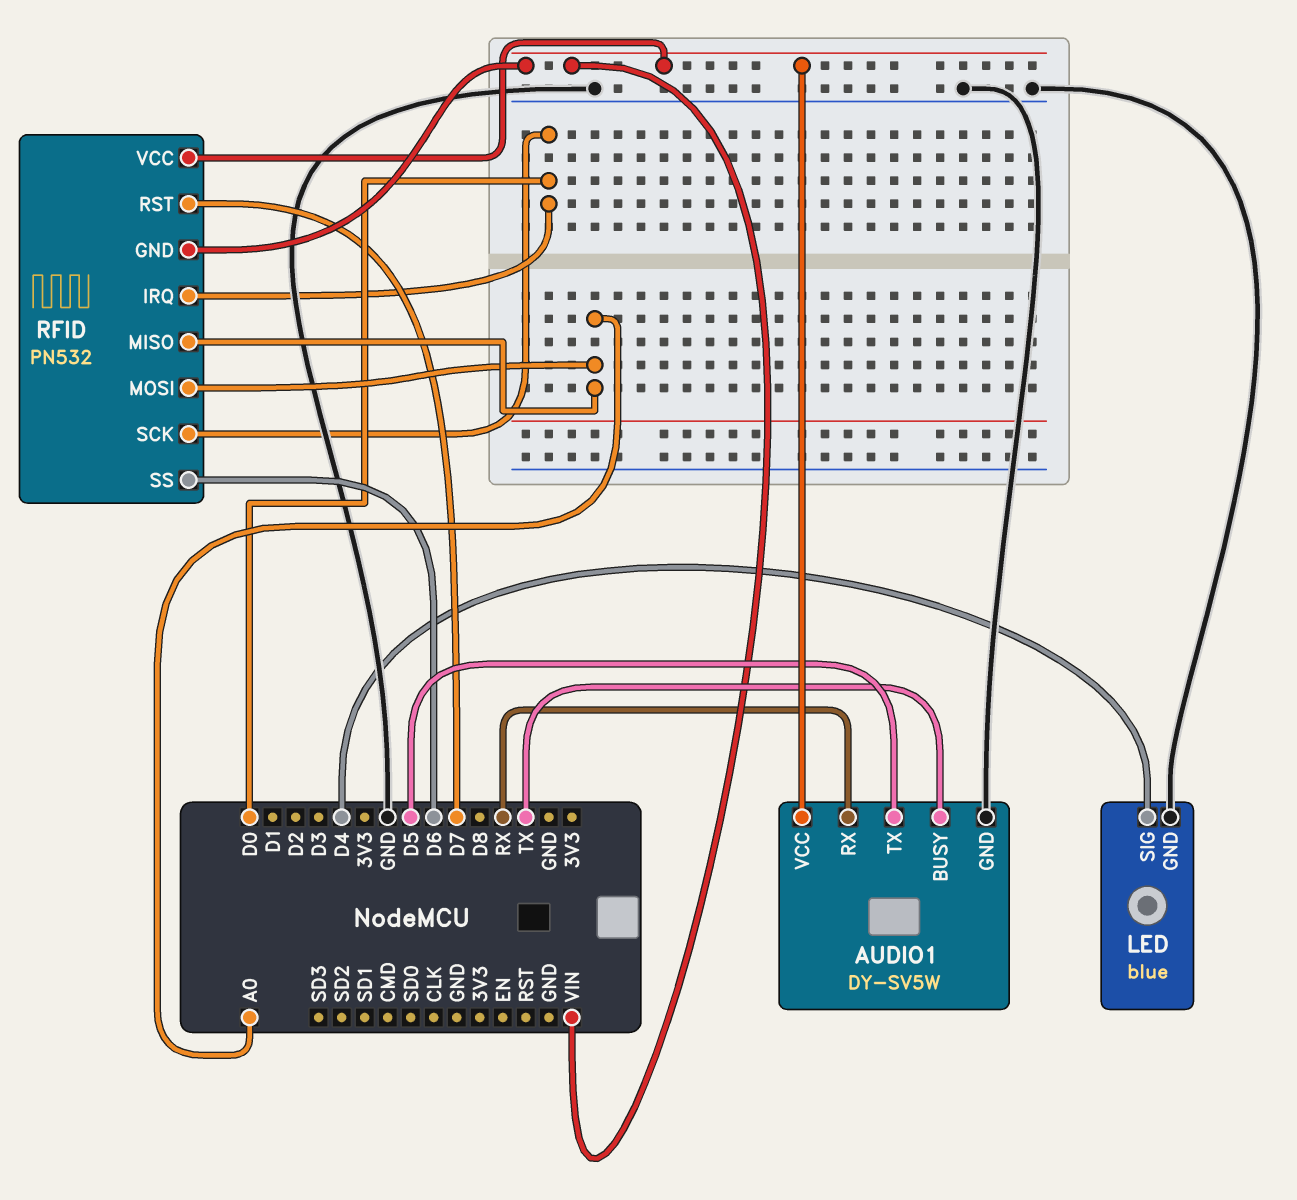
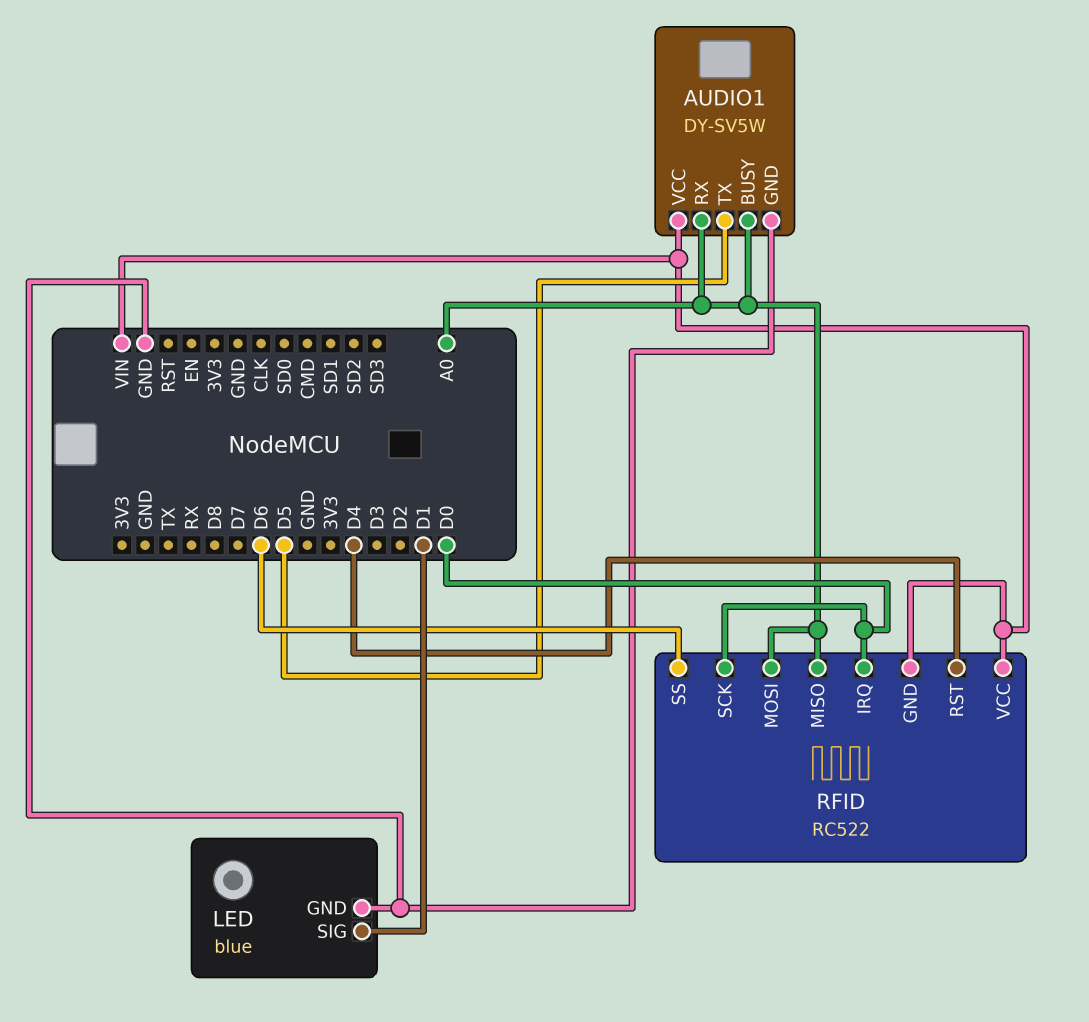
AUDIO1 pin BUSY: TX -> A0
AUDIO1 pin RX: RX -> A0
LED pin SIG: D4 -> D1
RFID: PN532 -> RC522
RFID pin RST: D7 -> D4

